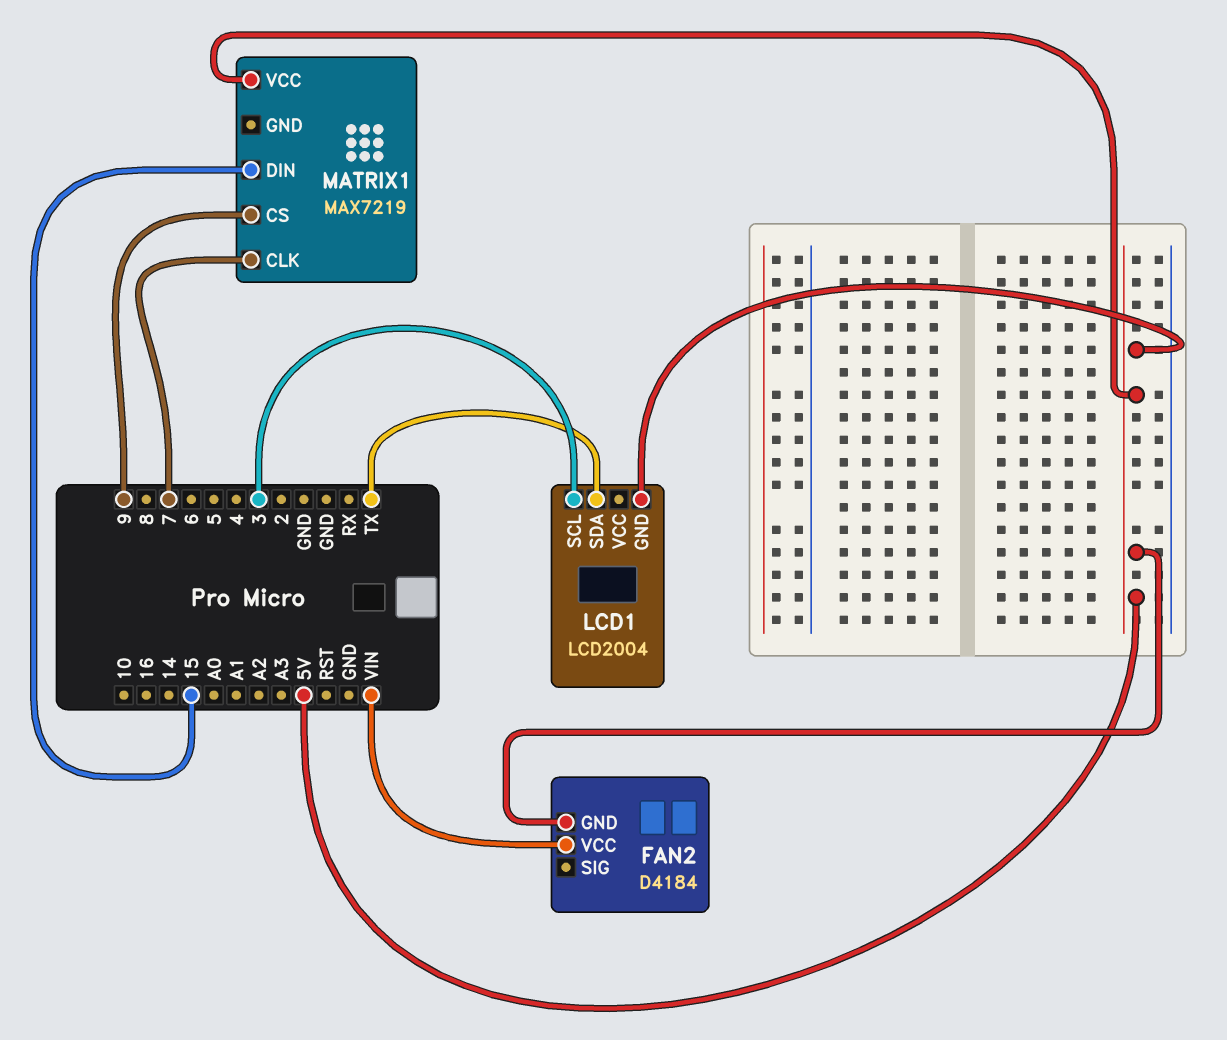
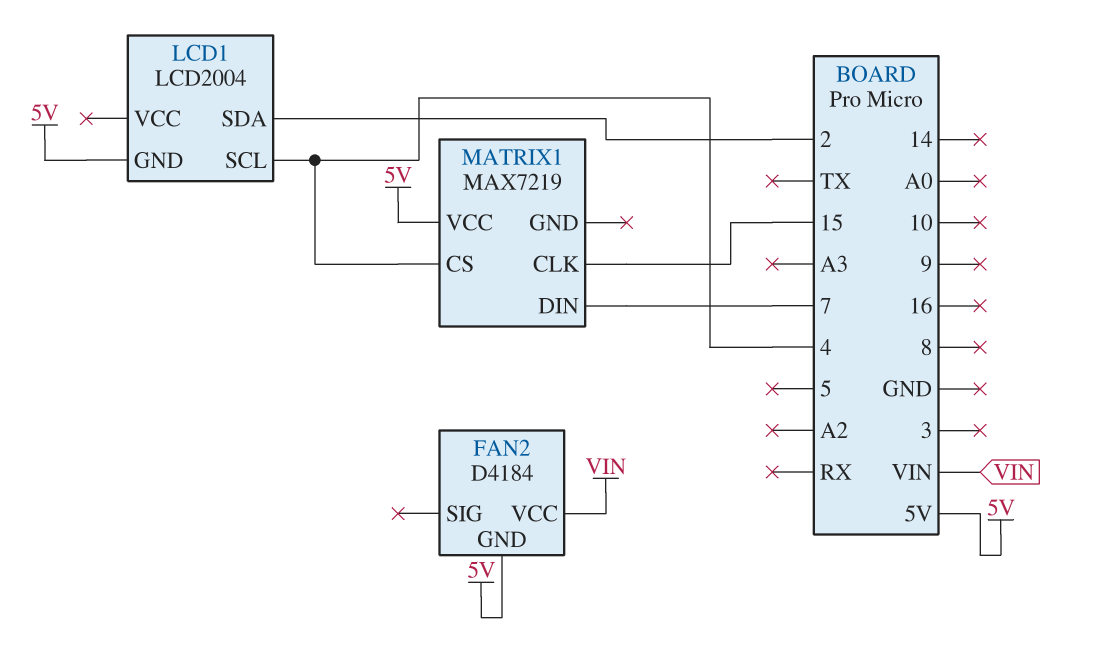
LCD1 pin SCL: 3 -> 4
LCD1 pin SDA: TX -> 2
MATRIX1 pin CLK: 7 -> 15
MATRIX1 pin CS: 9 -> 4
MATRIX1 pin DIN: 15 -> 7

